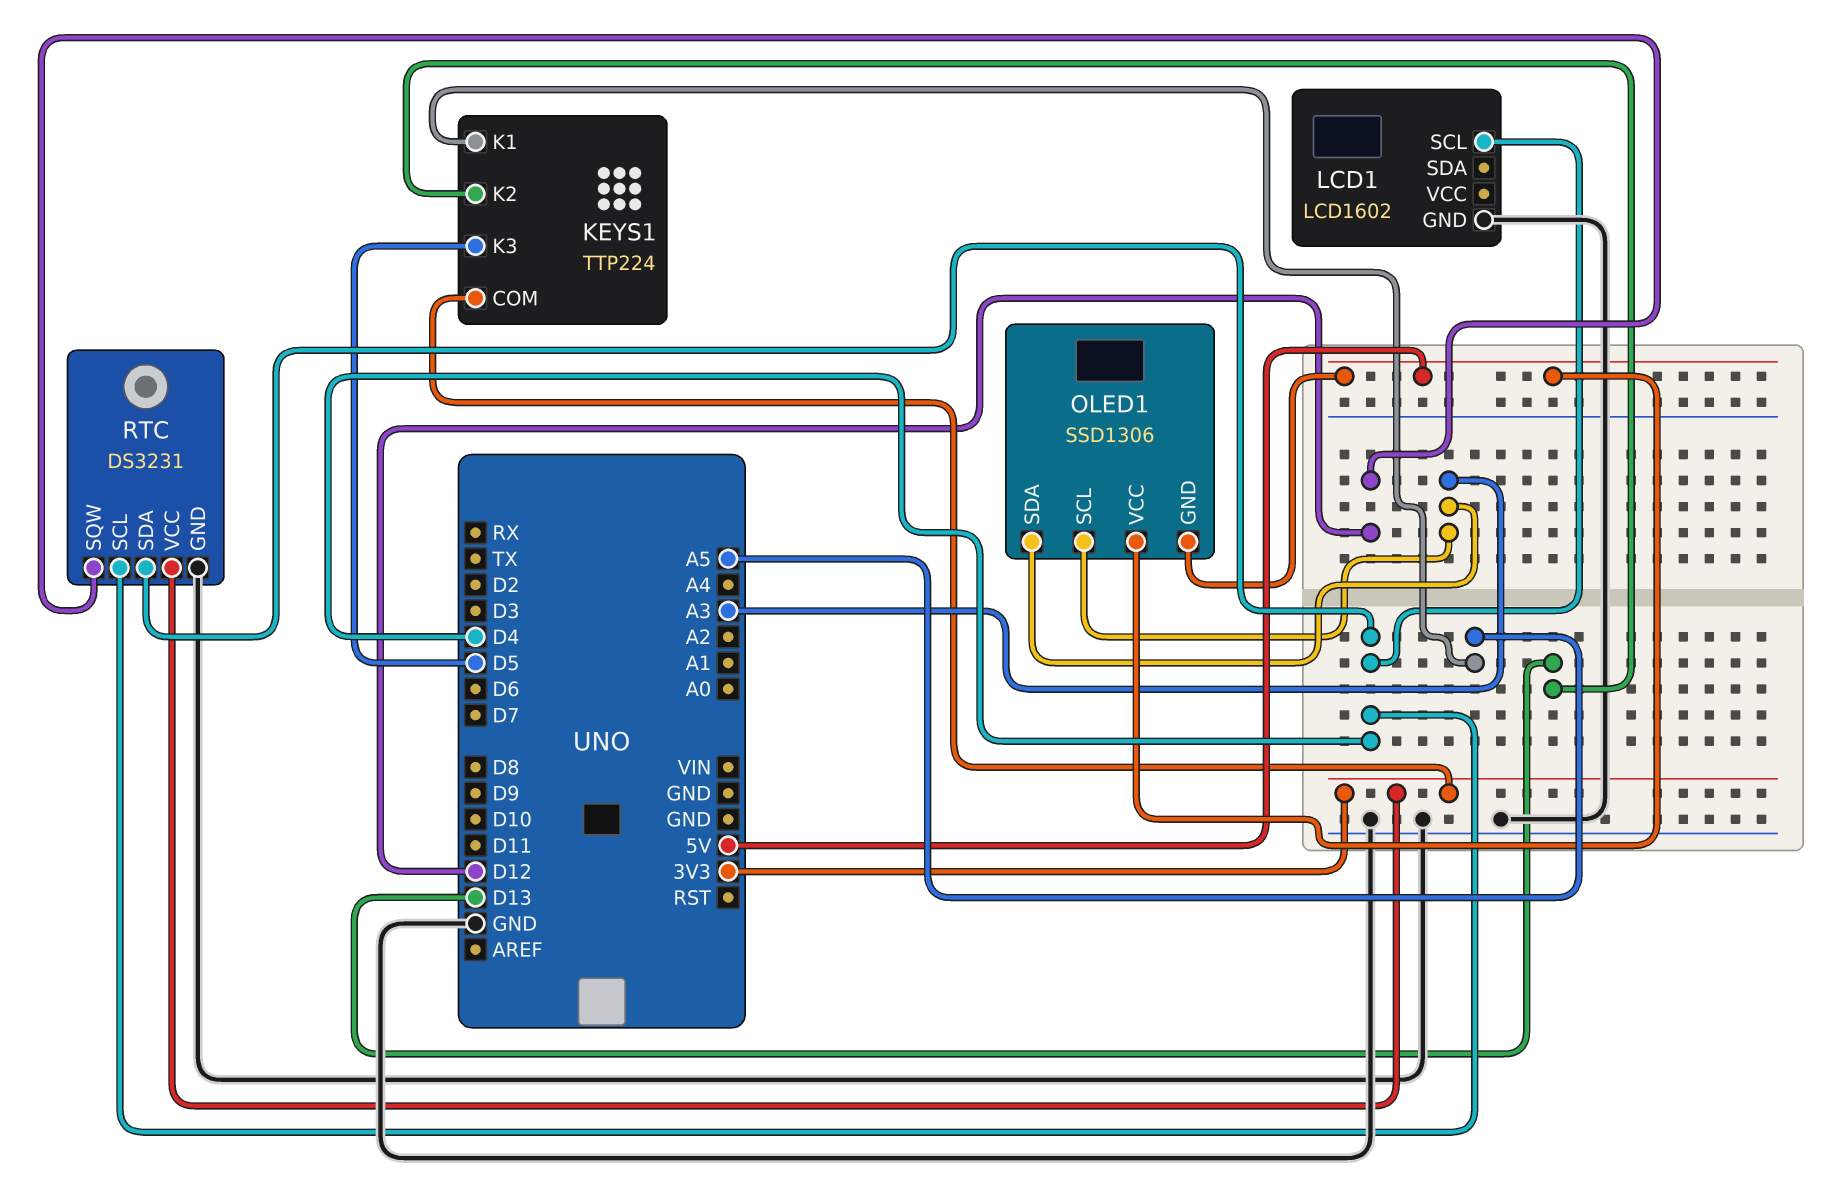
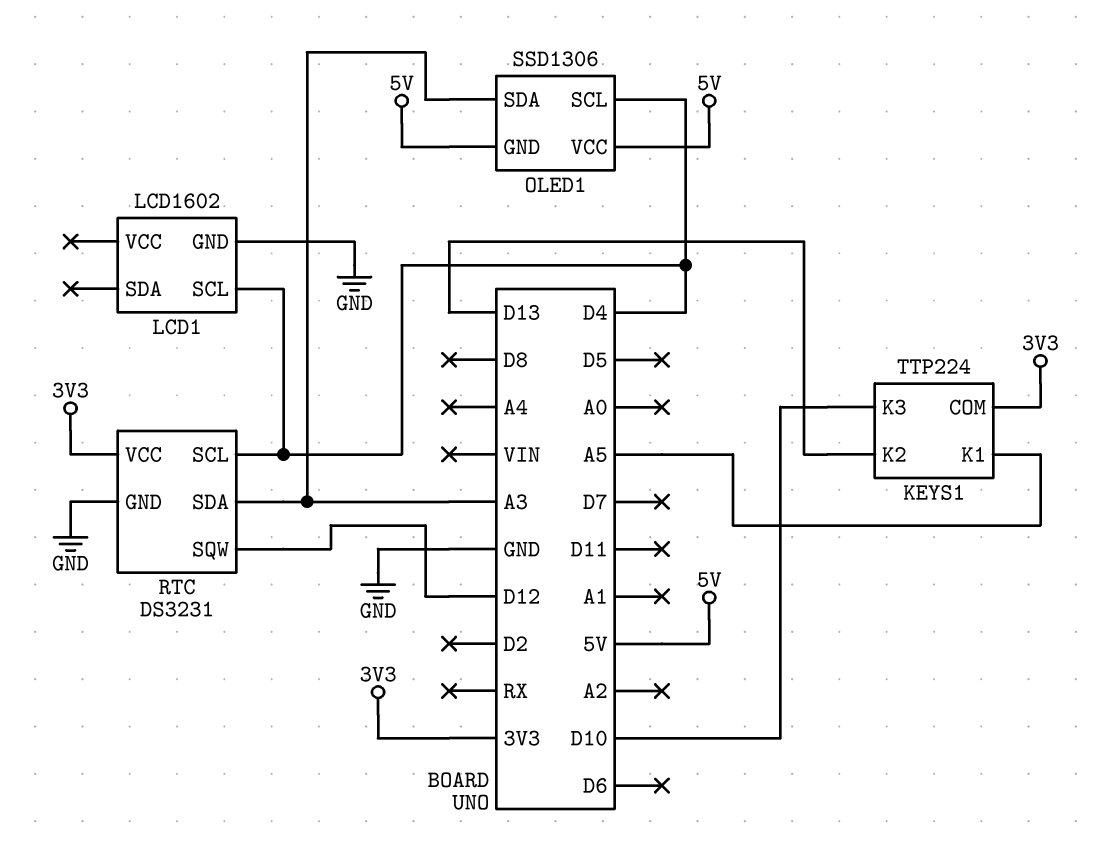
KEYS1 pin K3: D5 -> D10
OLED1 pin SCL: A3 -> D4
RTC pin SDA: D4 -> A3

